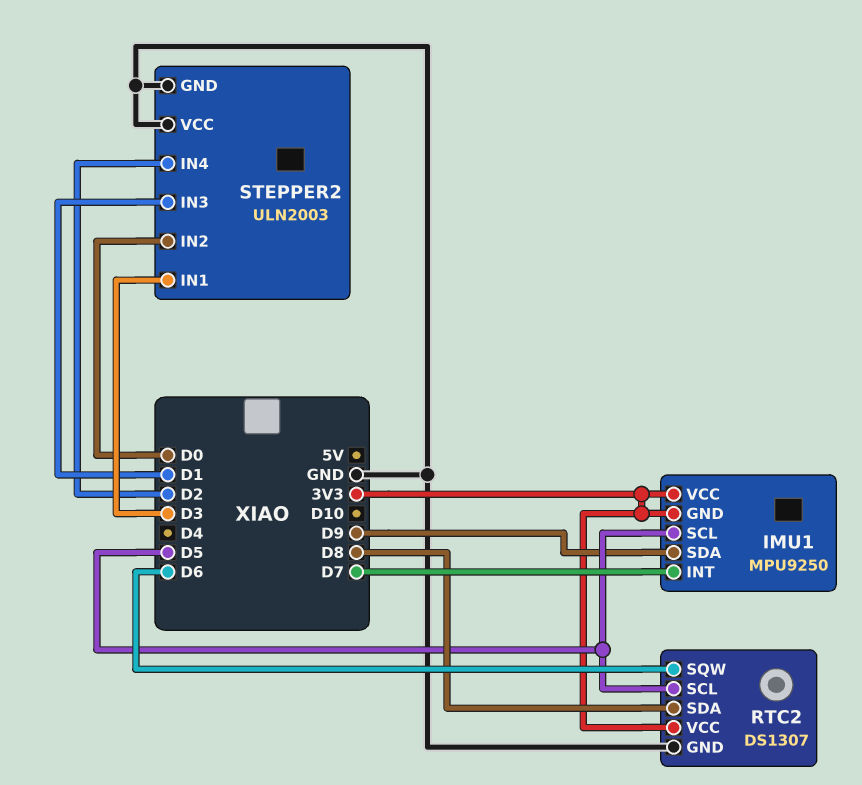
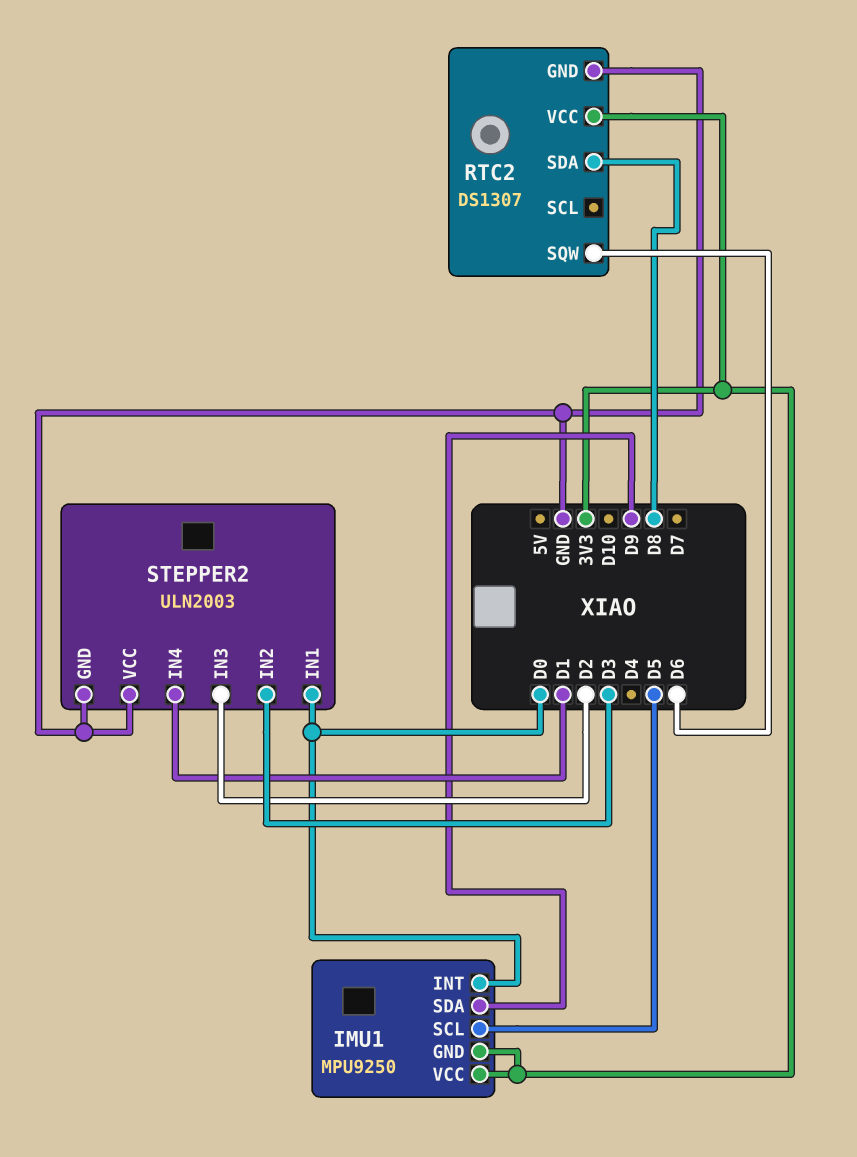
IMU1 pin INT: D7 -> D0
RTC2 pin SCL: D5 -> none
STEPPER2 pin IN1: D3 -> D0
STEPPER2 pin IN2: D0 -> D3
STEPPER2 pin IN3: D1 -> D2
STEPPER2 pin IN4: D2 -> D1

